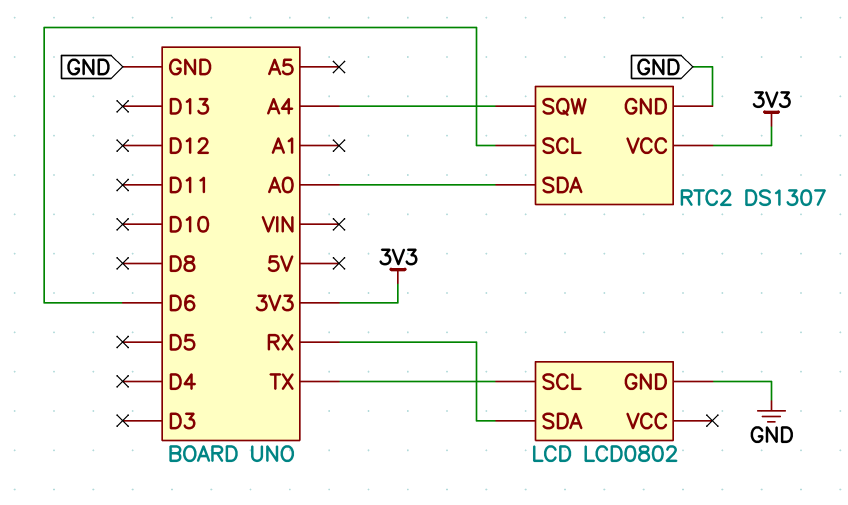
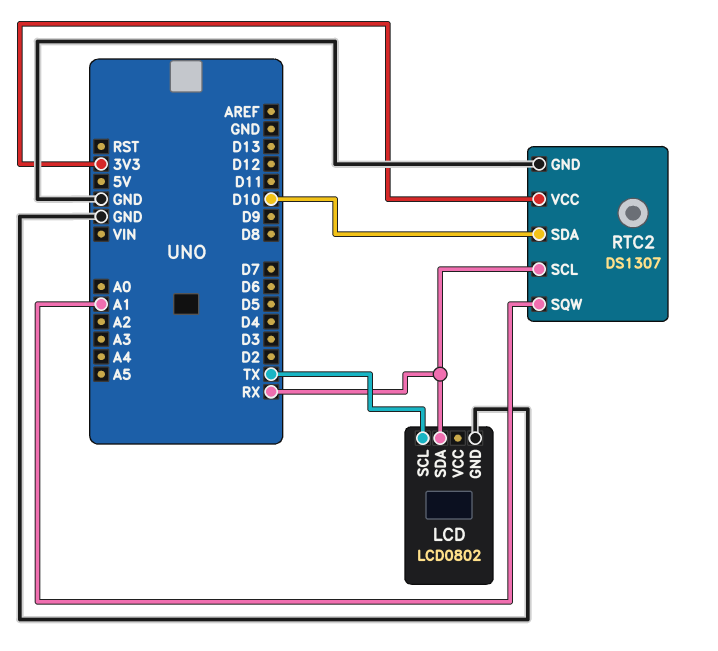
RTC2 pin SCL: D6 -> RX
RTC2 pin SDA: A0 -> D10
RTC2 pin SQW: A4 -> A1

